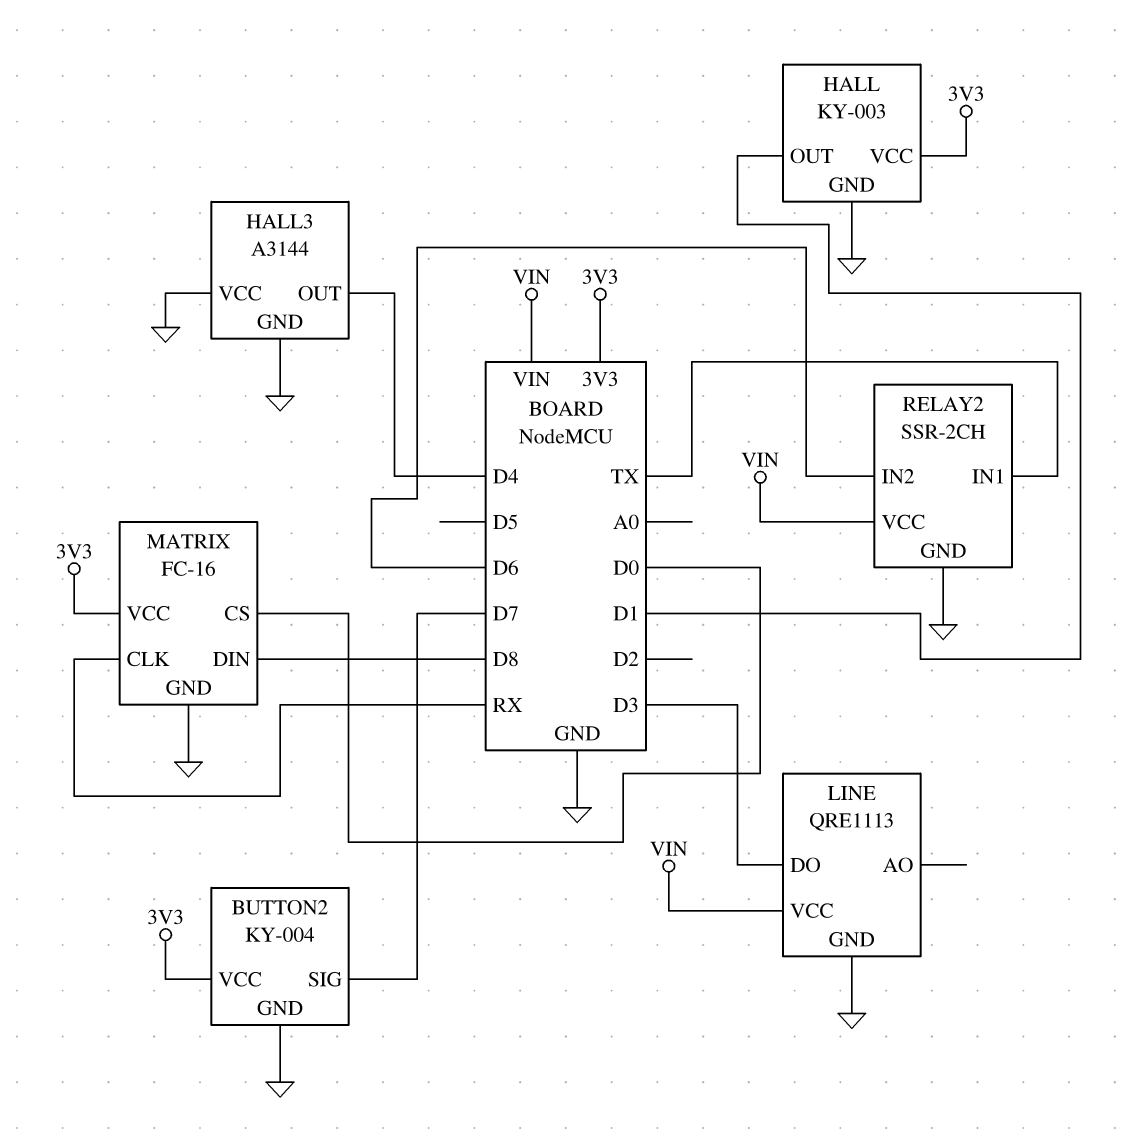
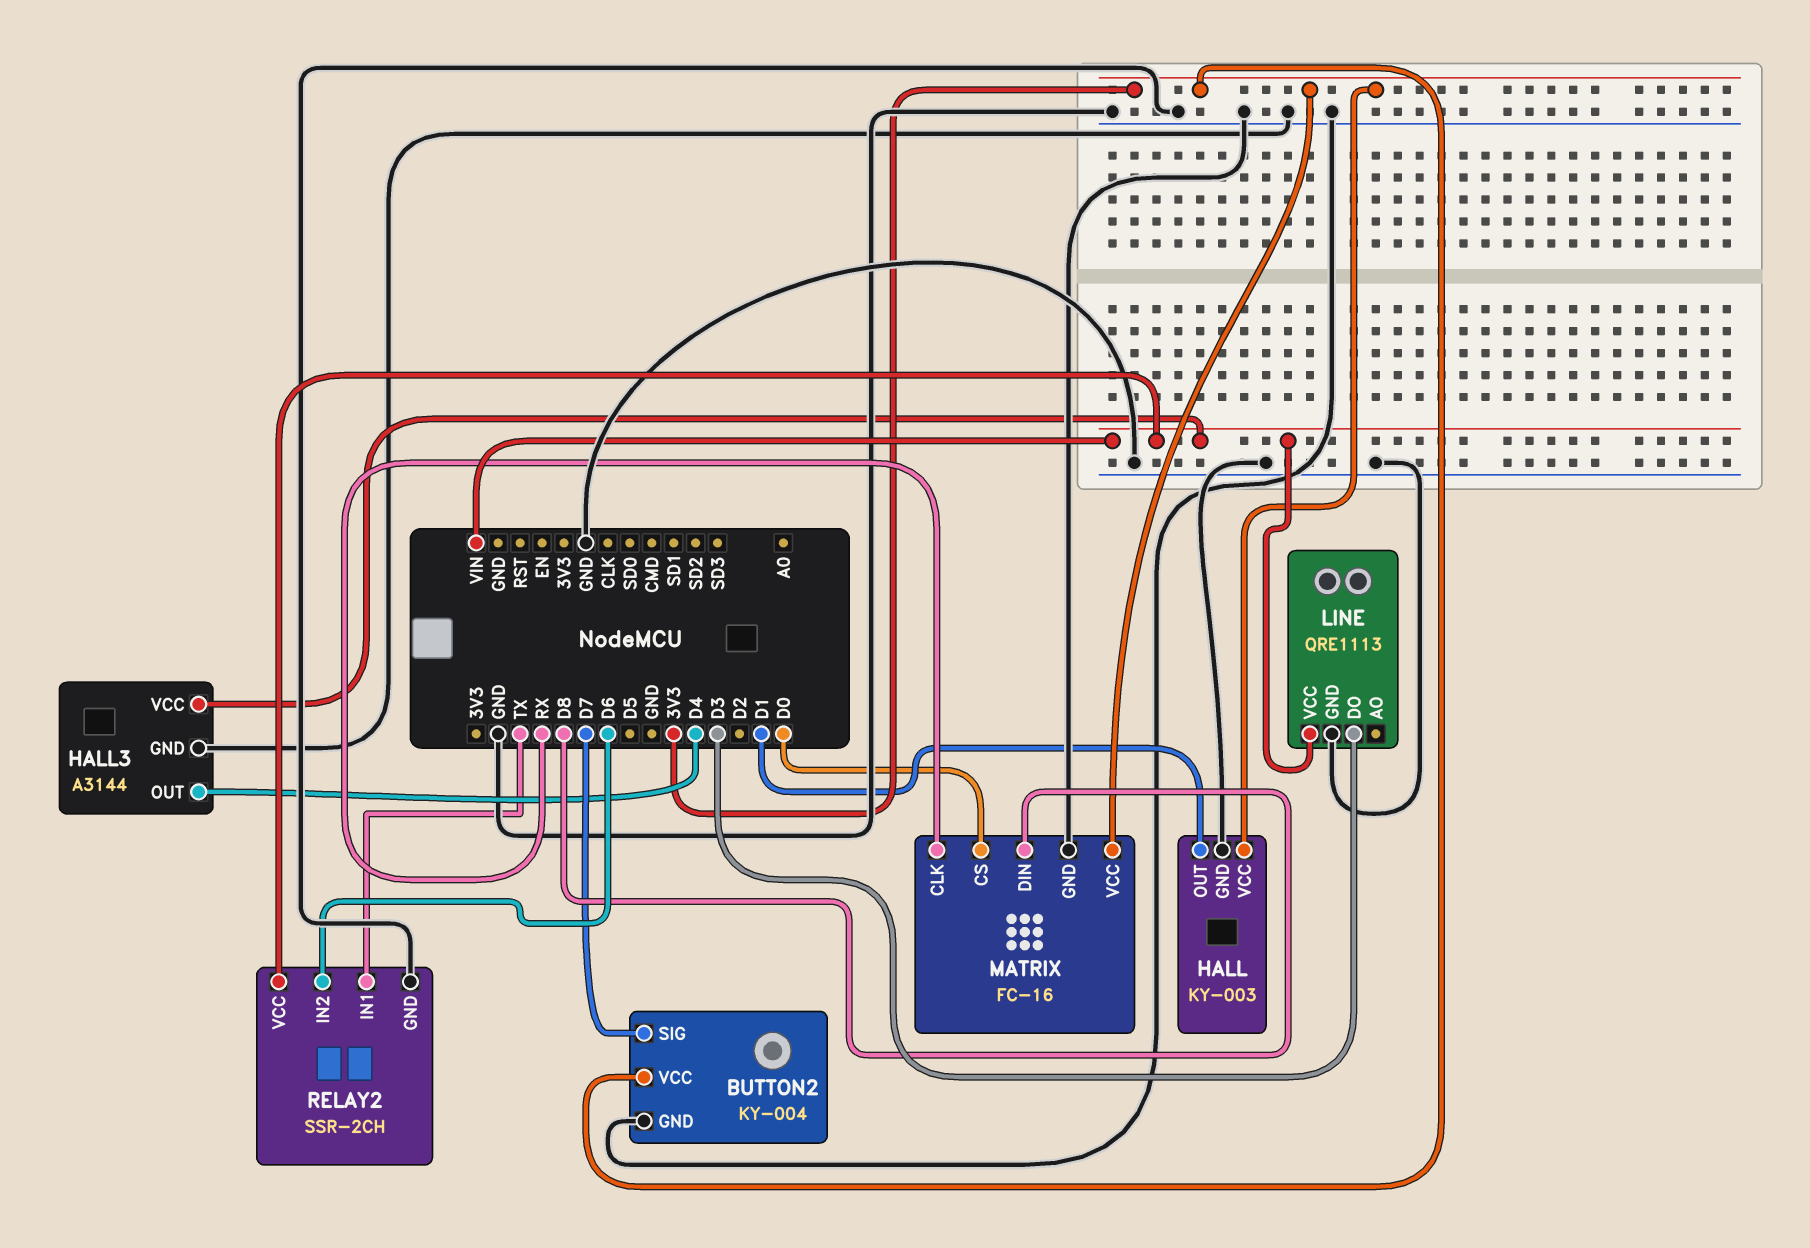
HALL3 pin VCC: GND -> VIN

